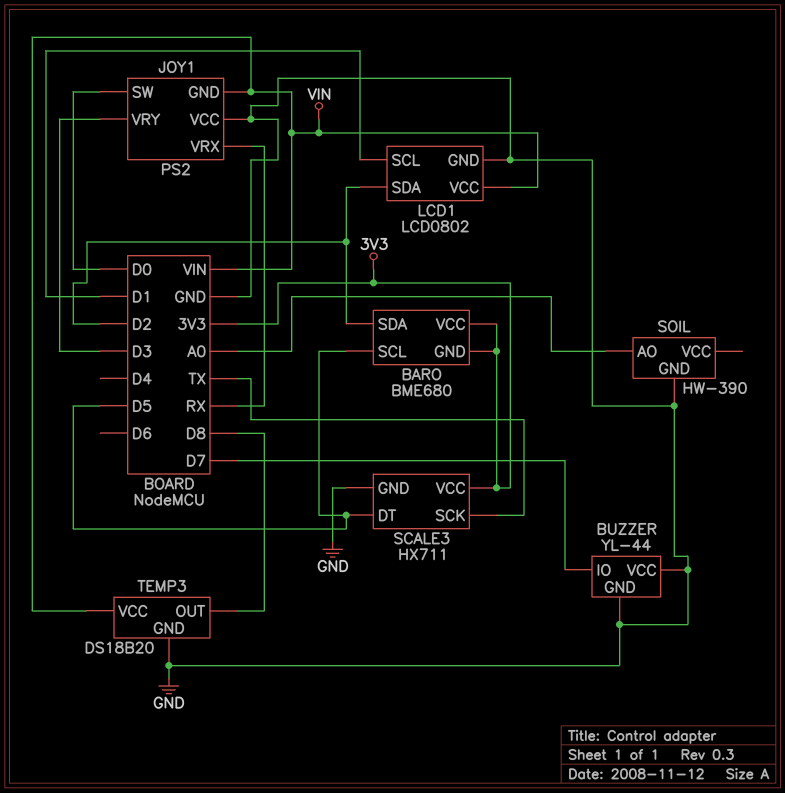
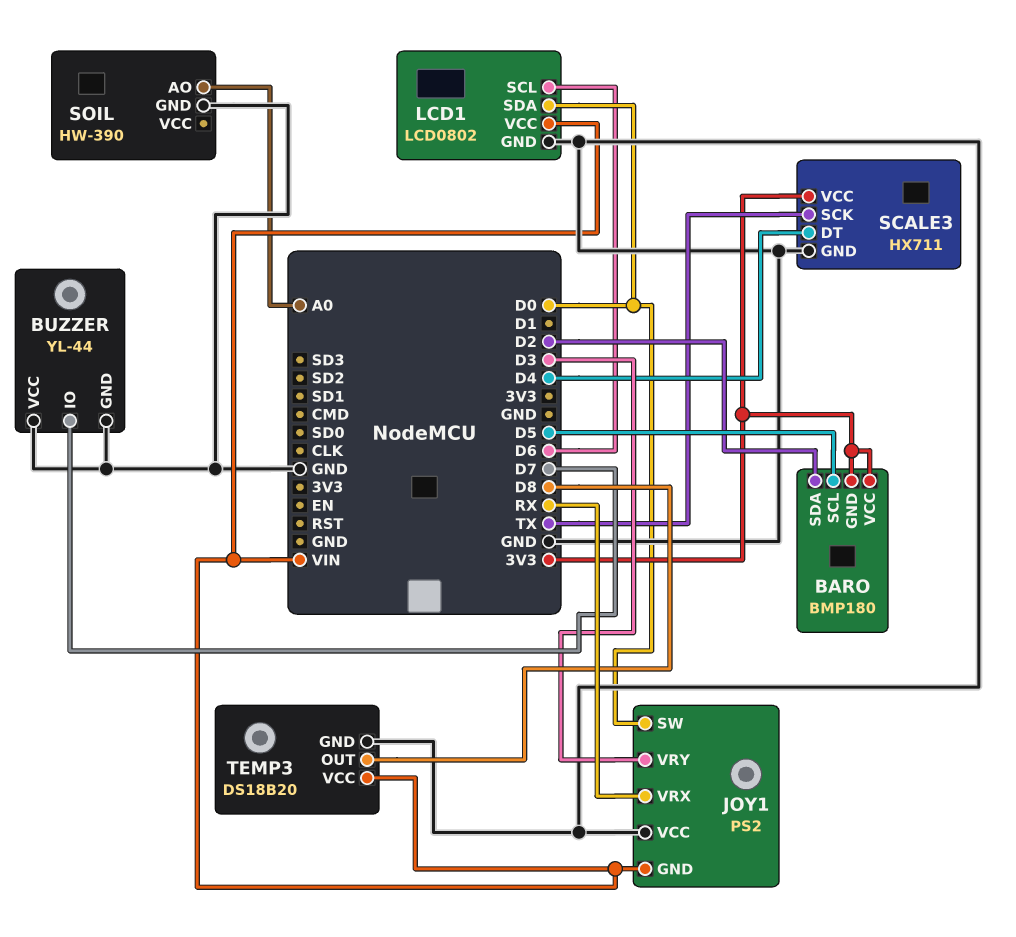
BARO: BME680 -> BMP180
LCD1 pin SCL: D1 -> D6
LCD1 pin SDA: D2 -> D0
SCALE3 pin DT: D5 -> D4

